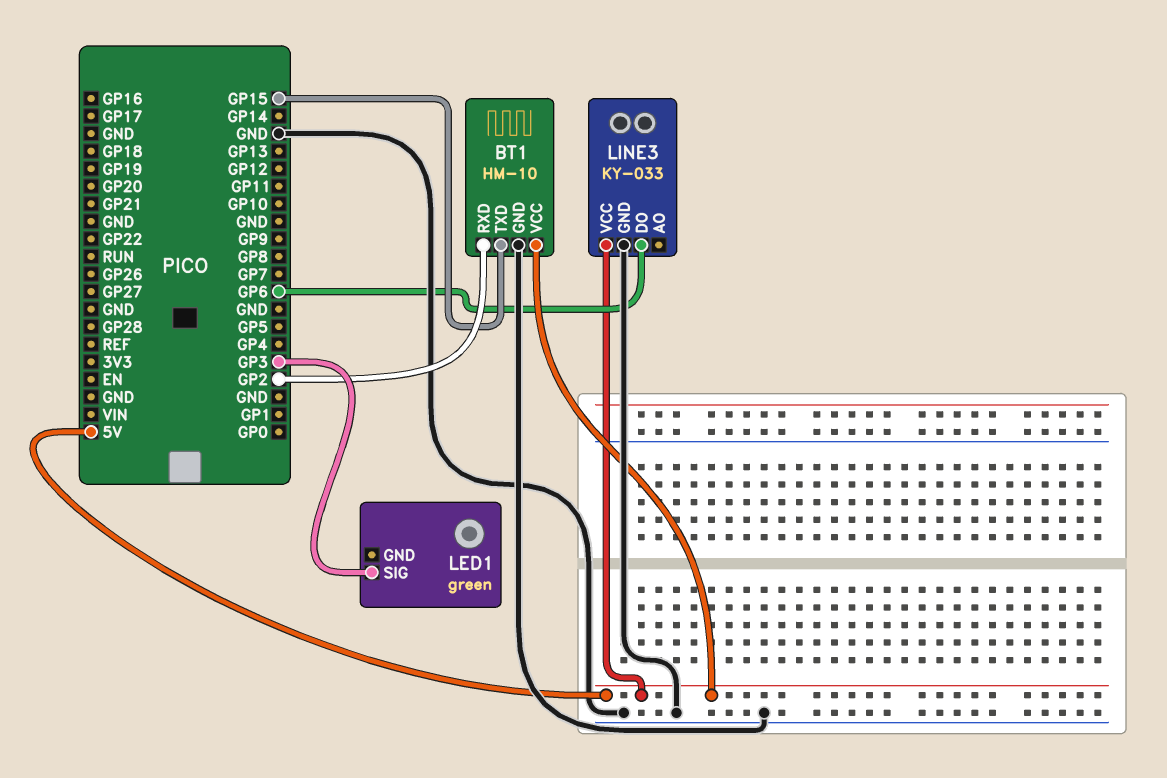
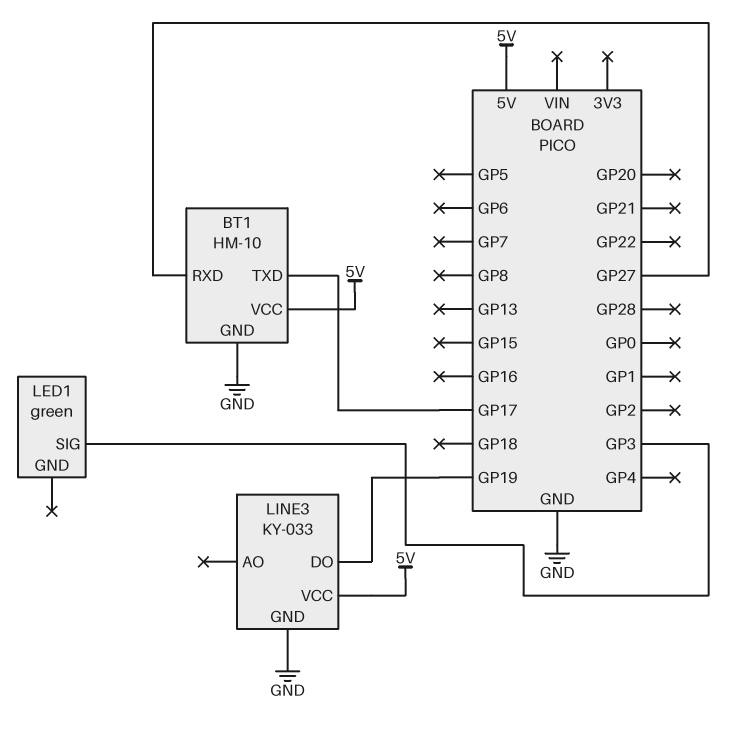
BT1 pin RXD: GP2 -> GP27
BT1 pin TXD: GP15 -> GP17
LINE3 pin DO: GP6 -> GP19

